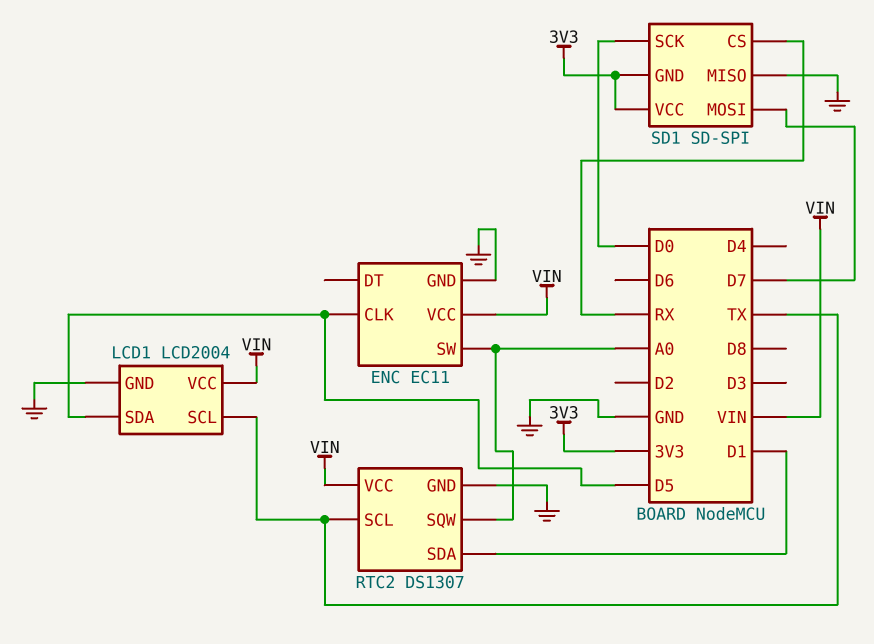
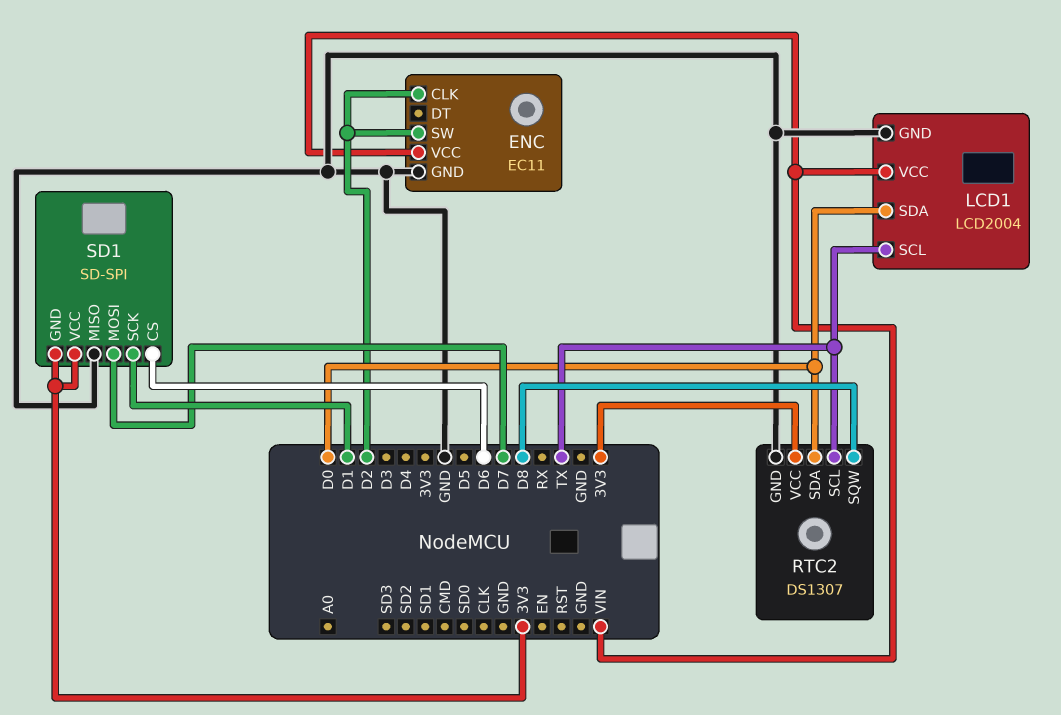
ENC pin CLK: D5 -> D2
ENC pin SW: A0 -> D2
LCD1 pin SDA: D5 -> D0
RTC2 pin SDA: D1 -> D0
RTC2 pin SQW: A0 -> D8
RTC2 pin VCC: VIN -> 3V3
SD1 pin CS: RX -> D6
SD1 pin SCK: D0 -> D1

